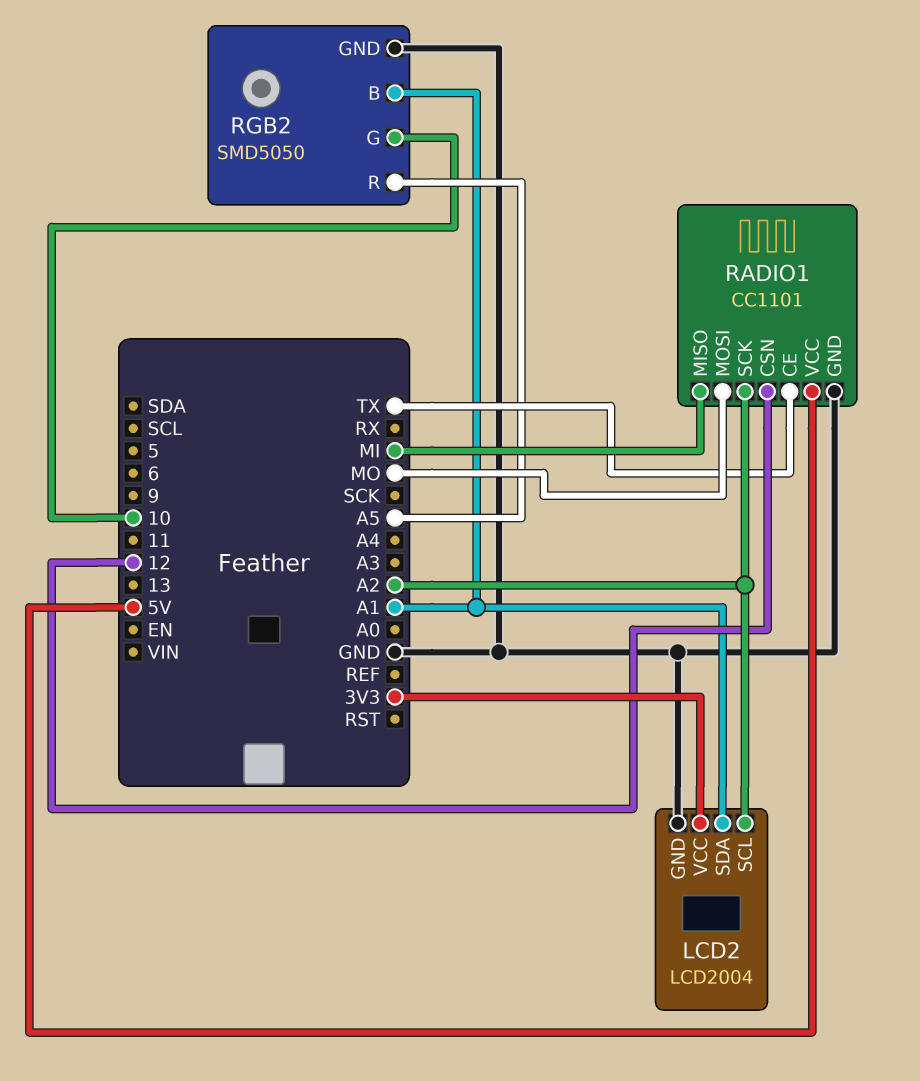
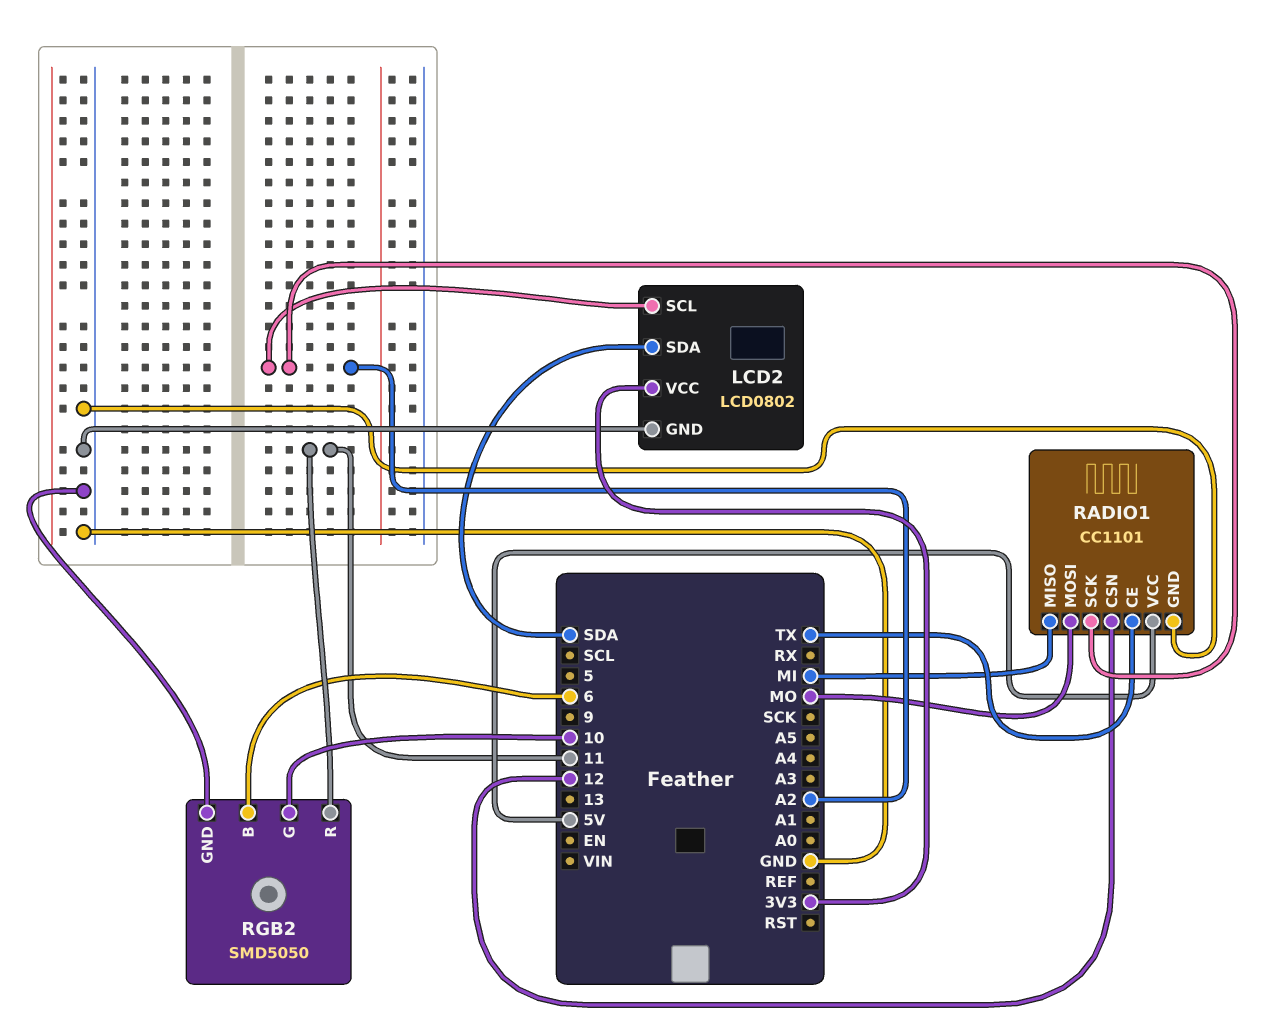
LCD2: LCD2004 -> LCD0802
LCD2 pin SDA: A1 -> SDA
RGB2 pin B: A1 -> 6
RGB2 pin R: A5 -> 11

